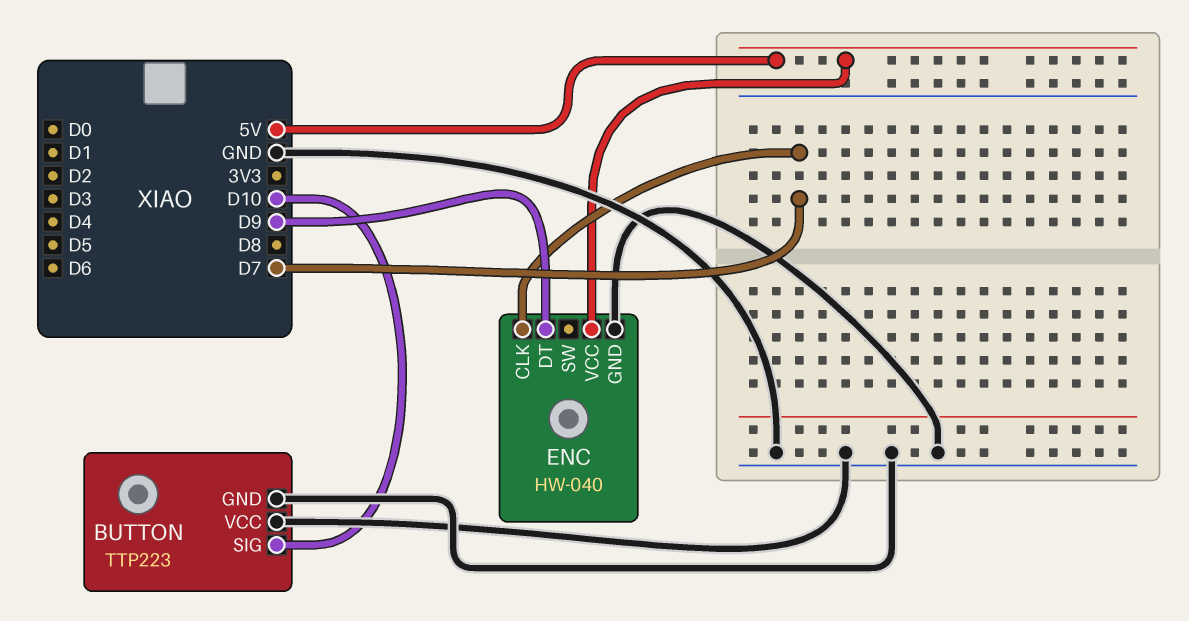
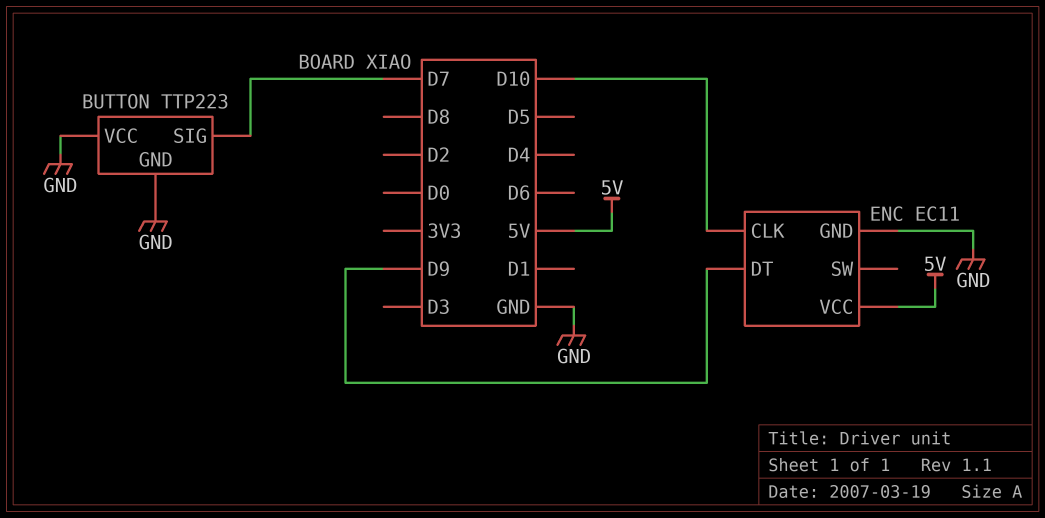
BUTTON pin SIG: D10 -> D7
ENC: HW-040 -> EC11
ENC pin CLK: D7 -> D10

